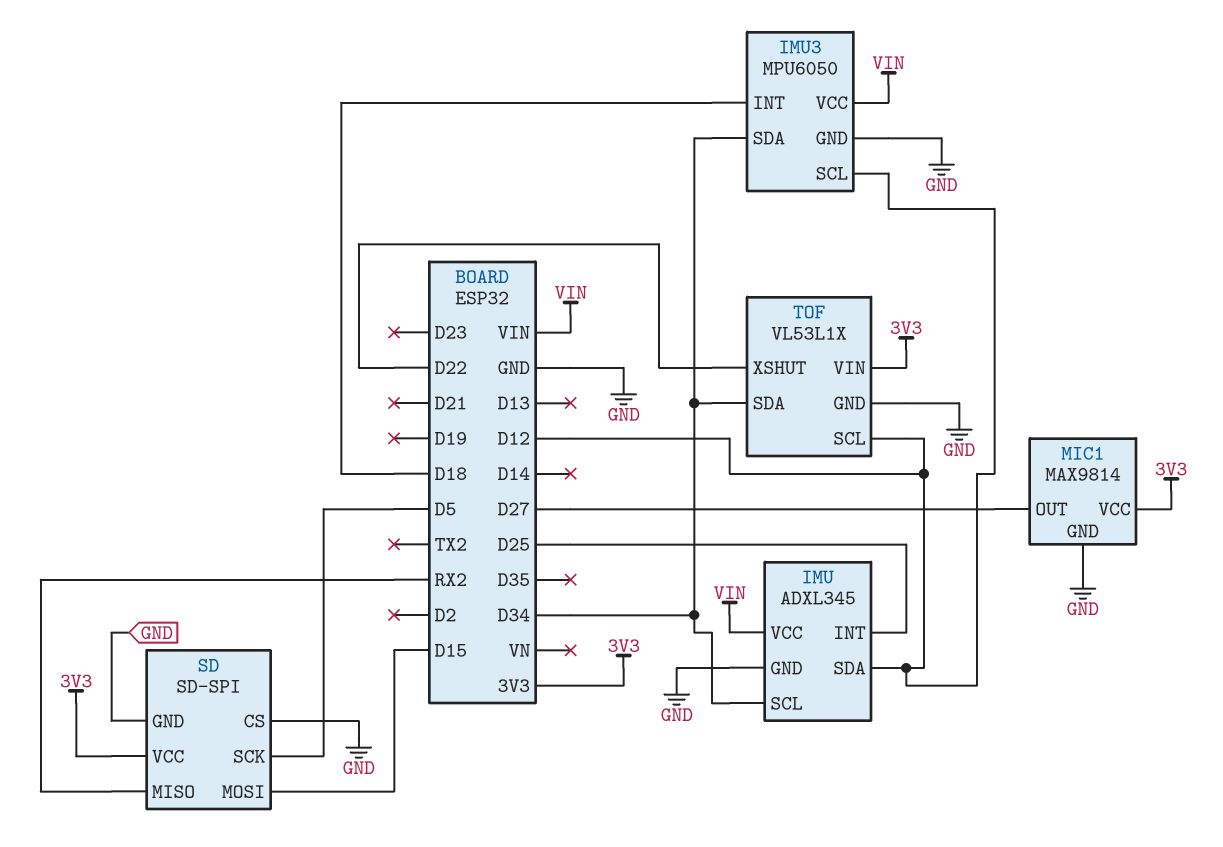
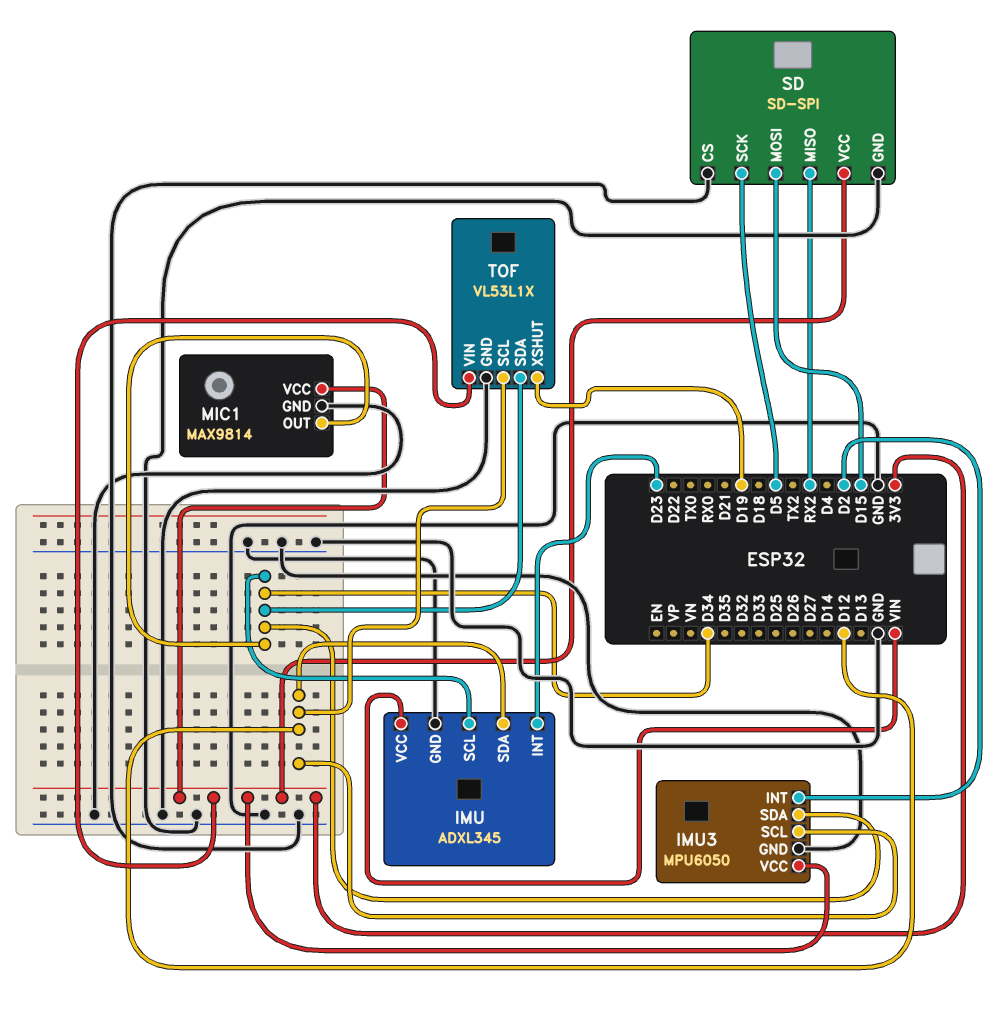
IMU pin INT: D25 -> D23
IMU3 pin INT: D18 -> D2
IMU3 pin VCC: VIN -> 3V3
MIC1 pin OUT: D27 -> D34
TOF pin XSHUT: D22 -> D19

